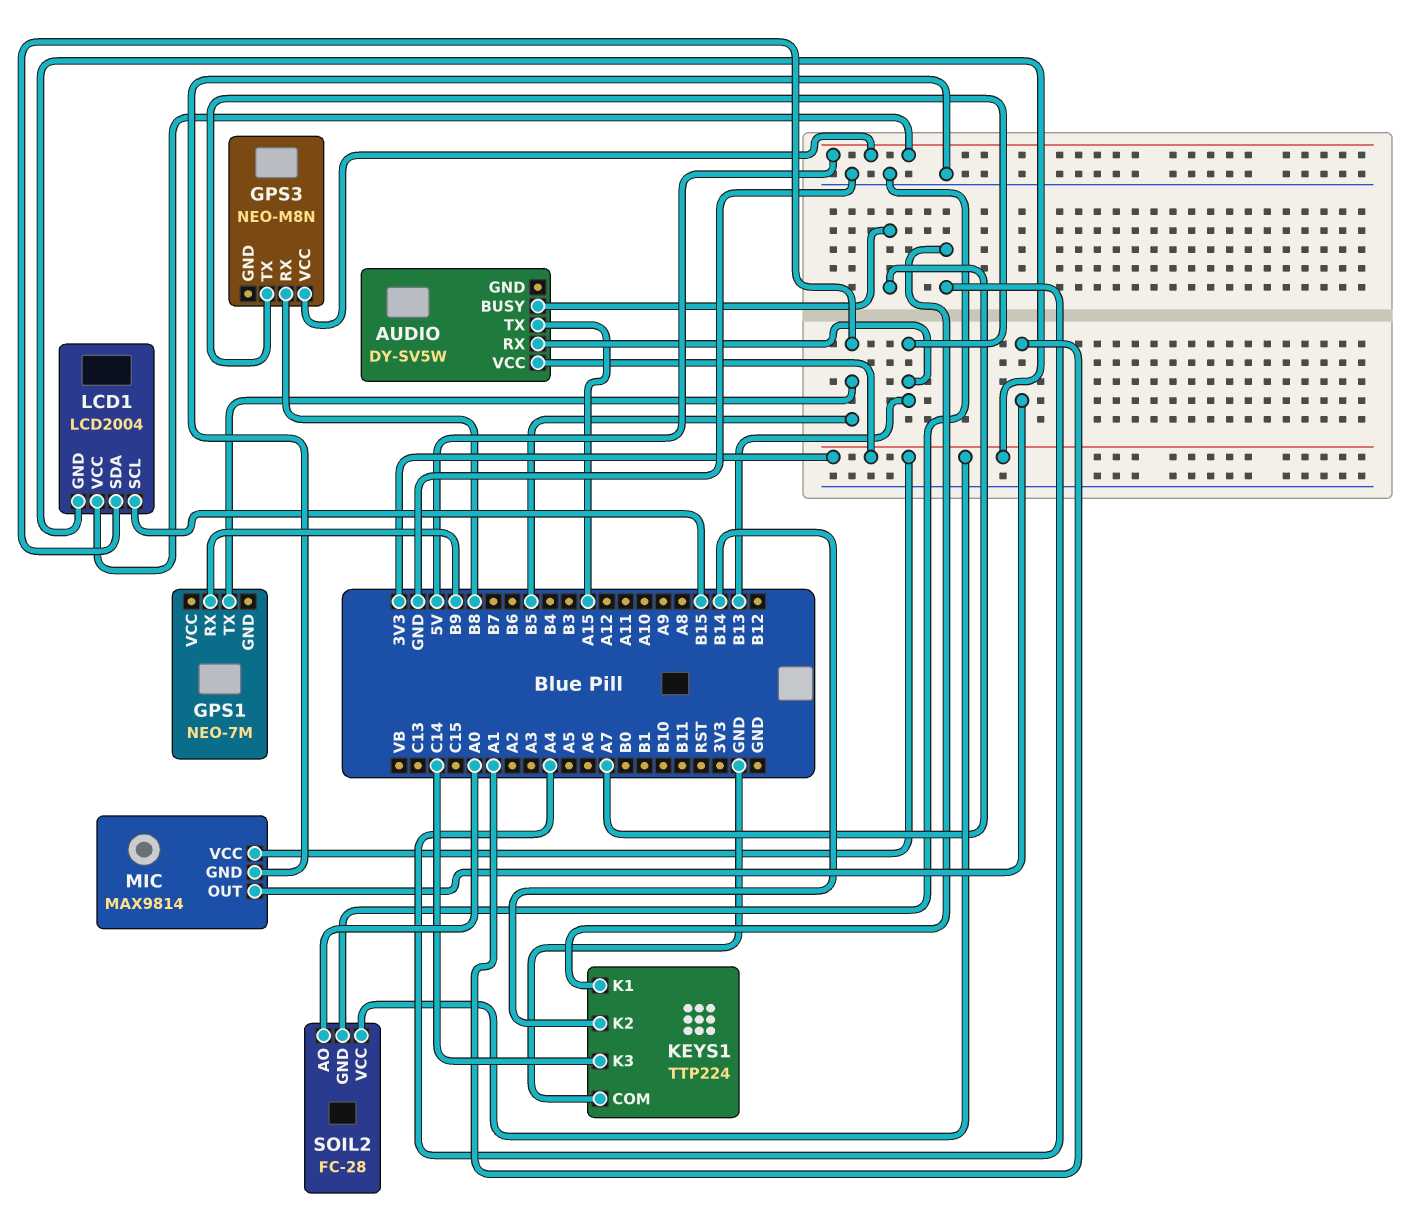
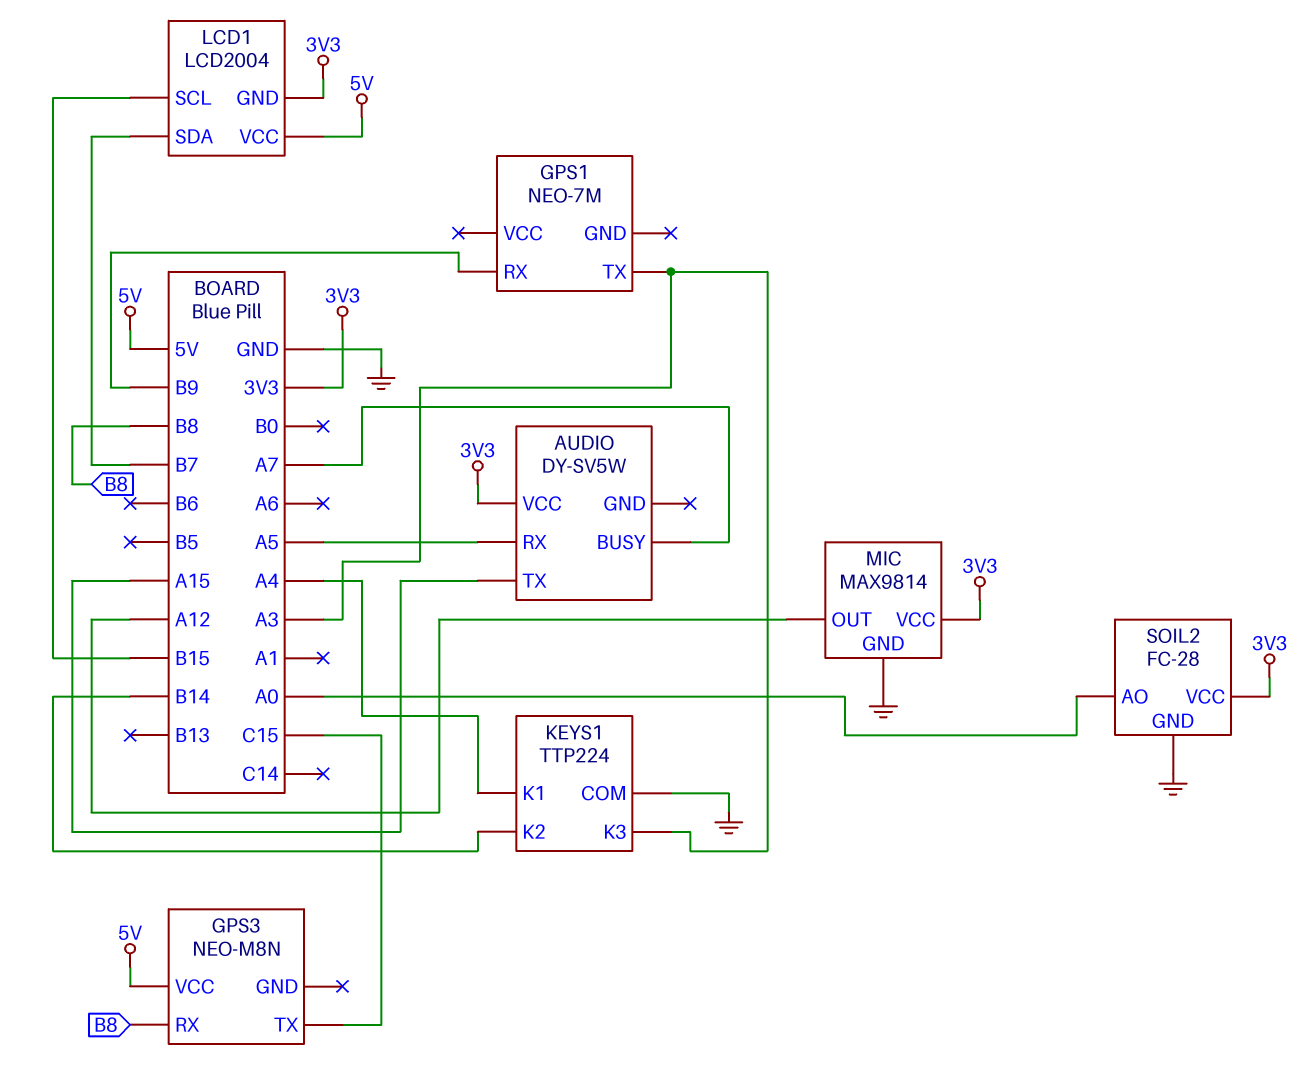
AUDIO pin RX: B13 -> A5
GPS1 pin TX: B5 -> A3
GPS3 pin TX: B13 -> C15
KEYS1 pin K3: C14 -> A3
LCD1 pin SDA: B5 -> B7
MIC pin OUT: A1 -> A12

